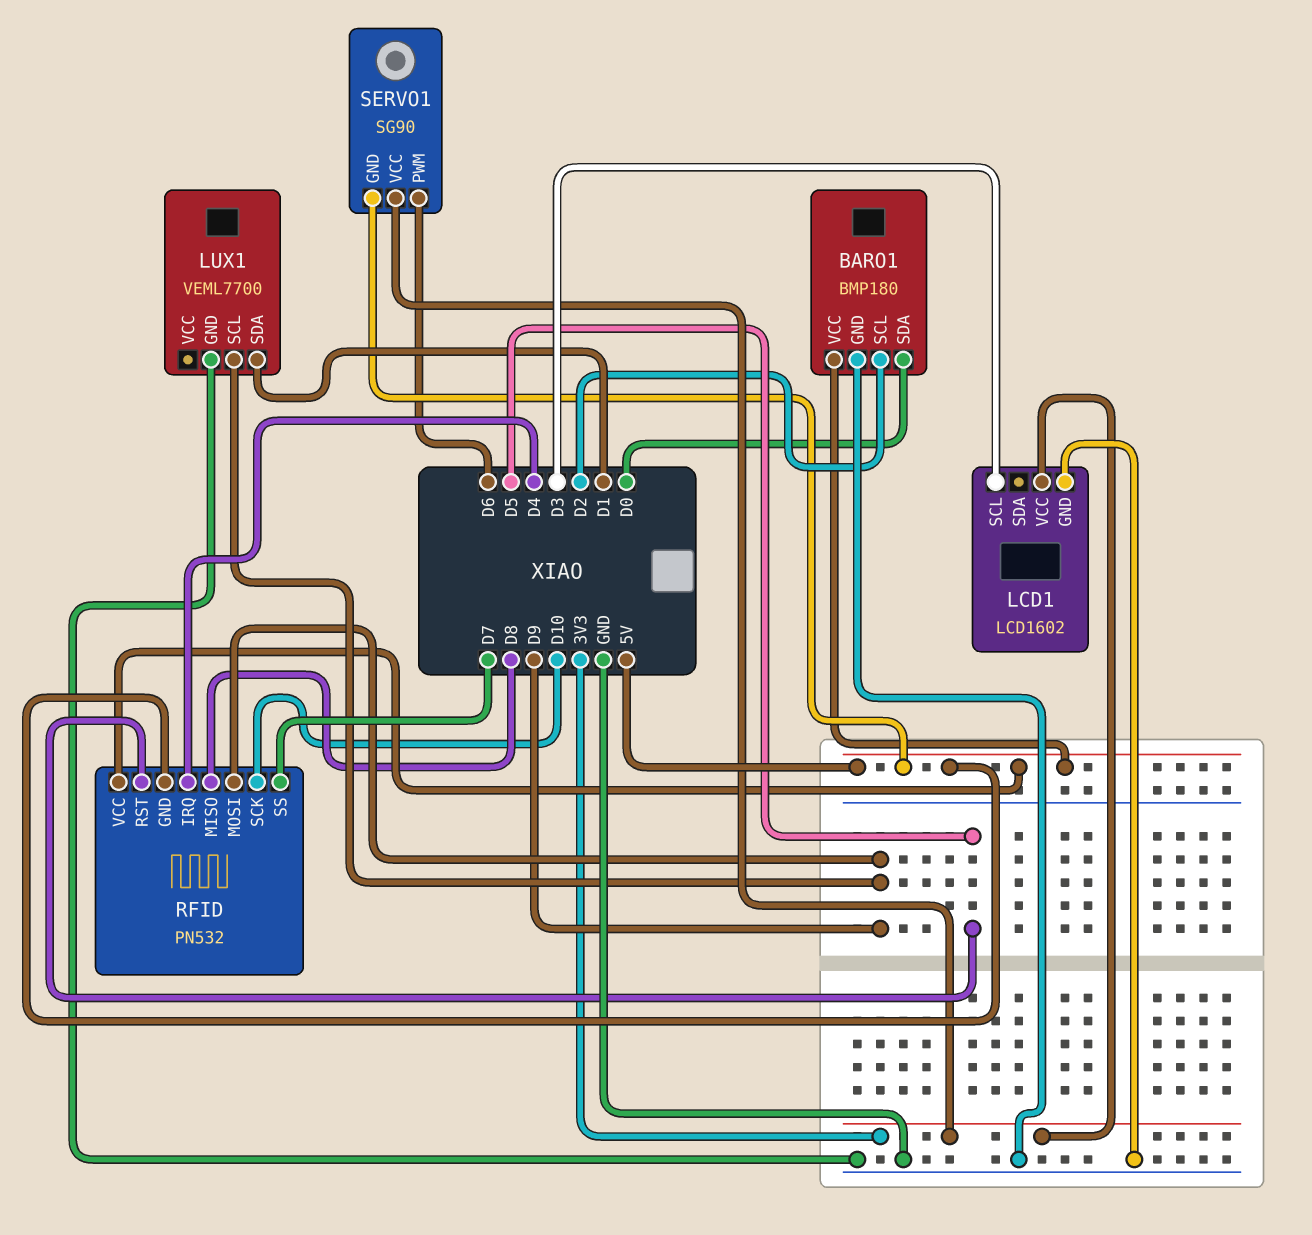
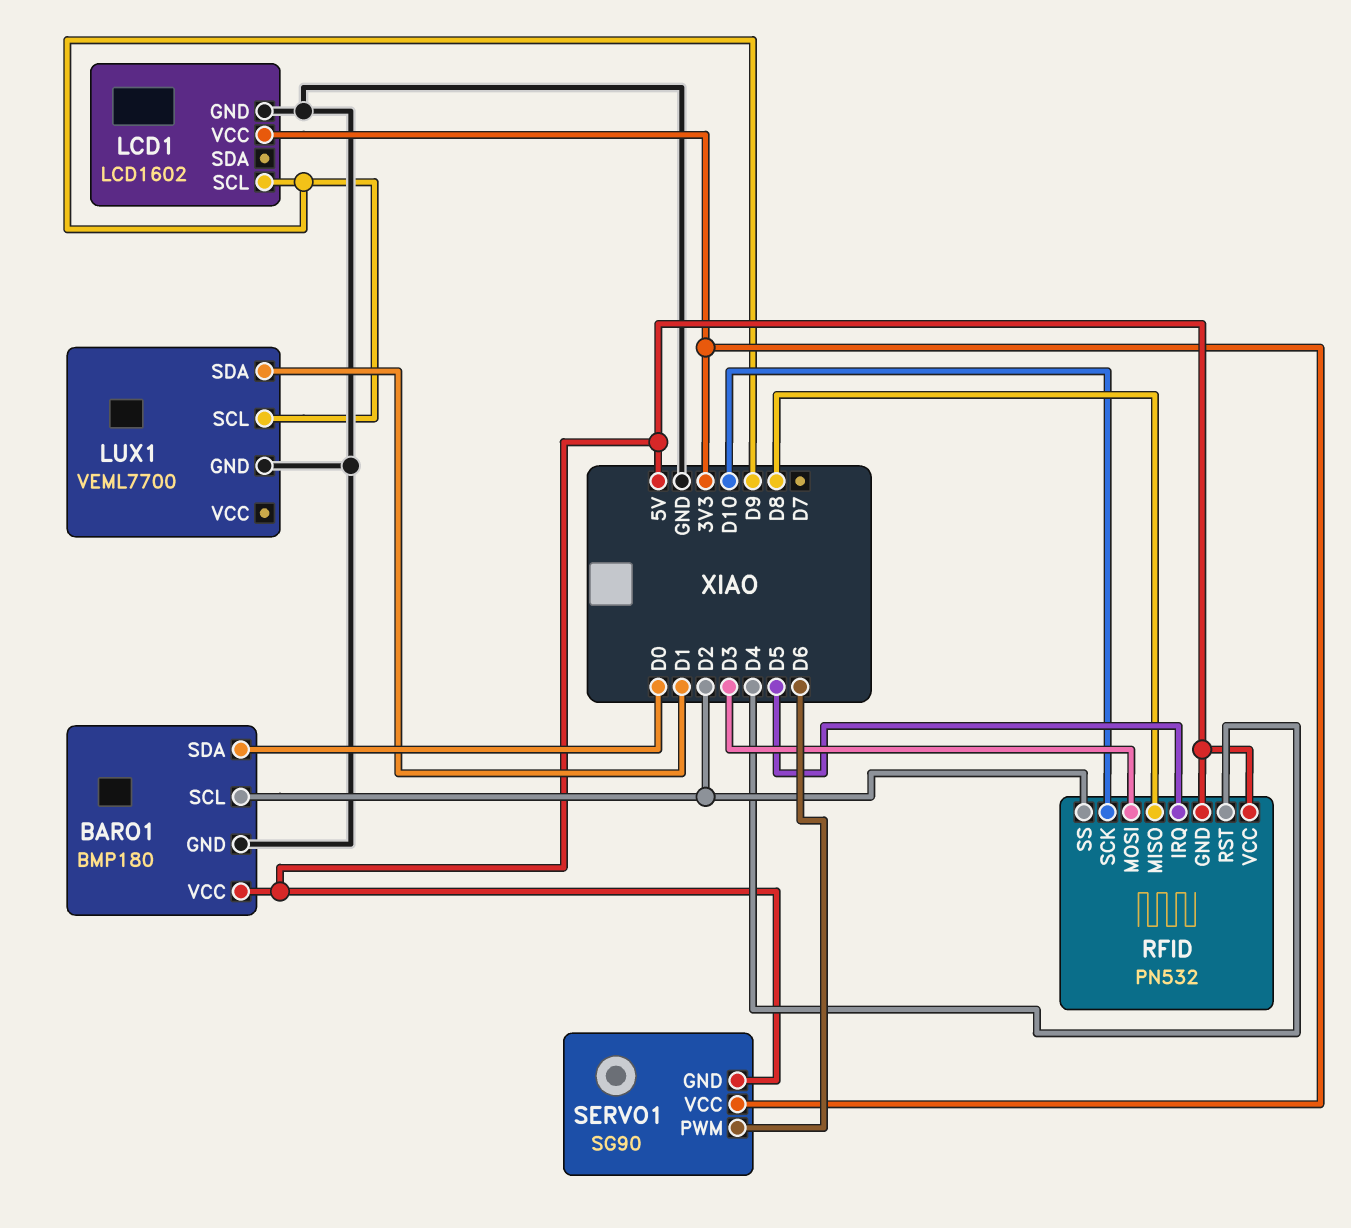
LCD1 pin SCL: D3 -> D9
RFID pin IRQ: D4 -> D5
RFID pin MOSI: D9 -> D3
RFID pin RST: D5 -> D4
RFID pin SS: D7 -> D2

